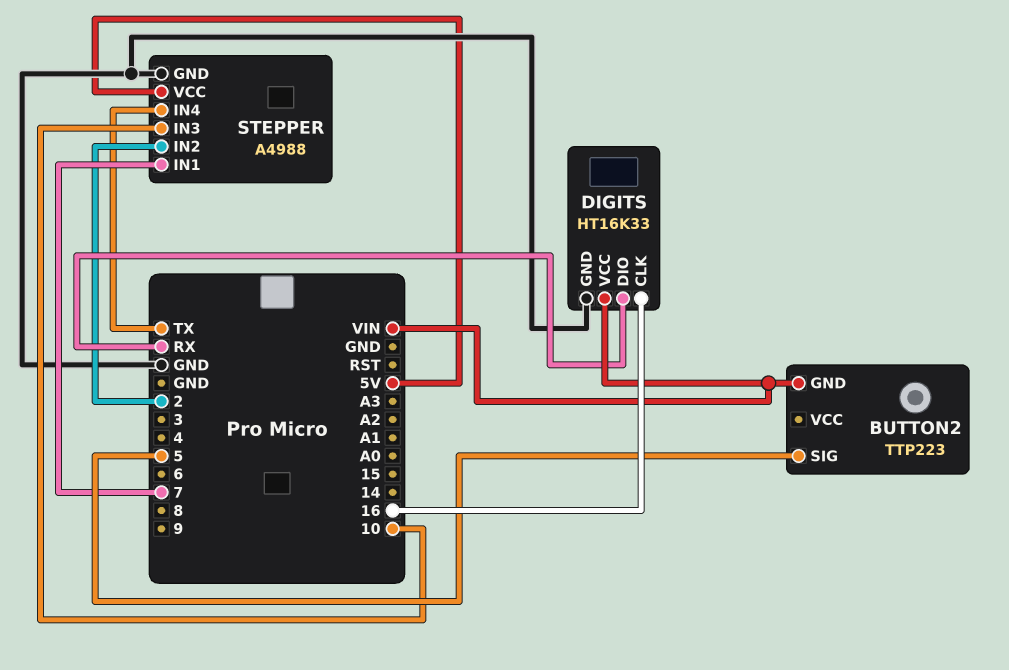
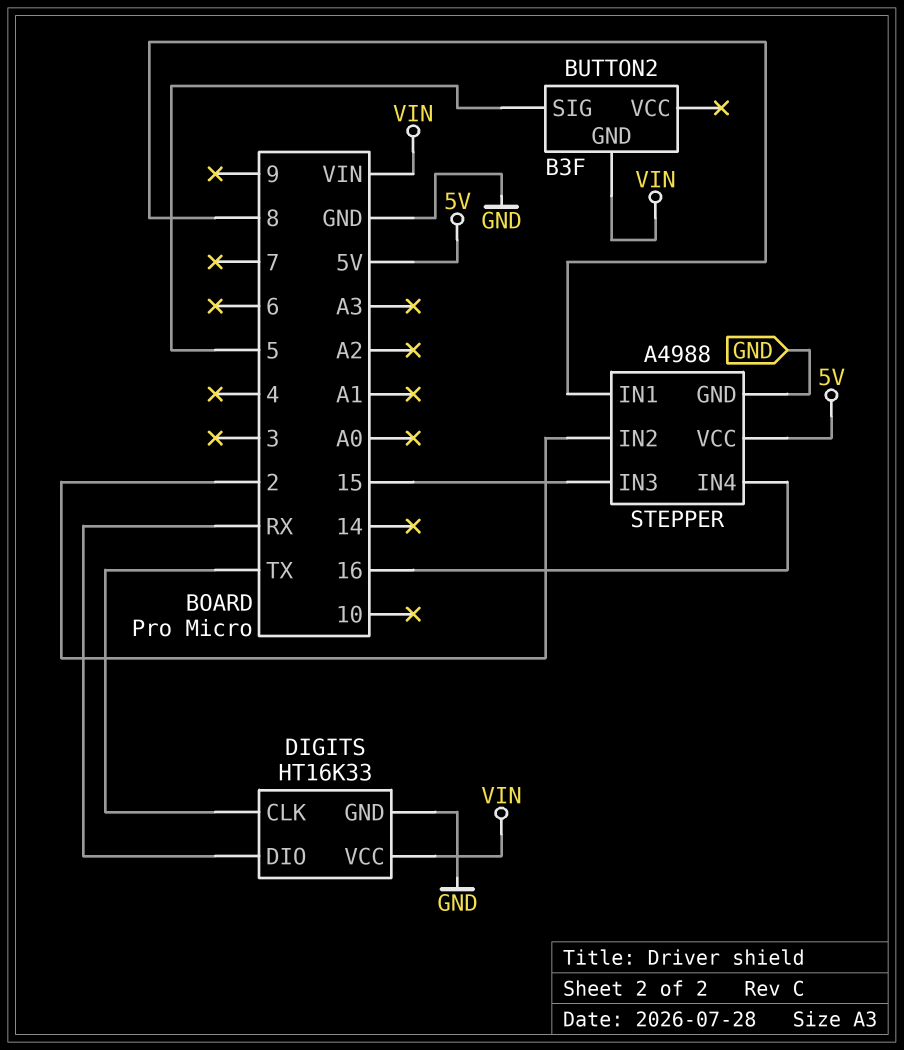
BUTTON2: TTP223 -> B3F
DIGITS pin CLK: 16 -> TX
STEPPER pin IN1: 7 -> 8
STEPPER pin IN3: 10 -> 15
STEPPER pin IN4: TX -> 16

